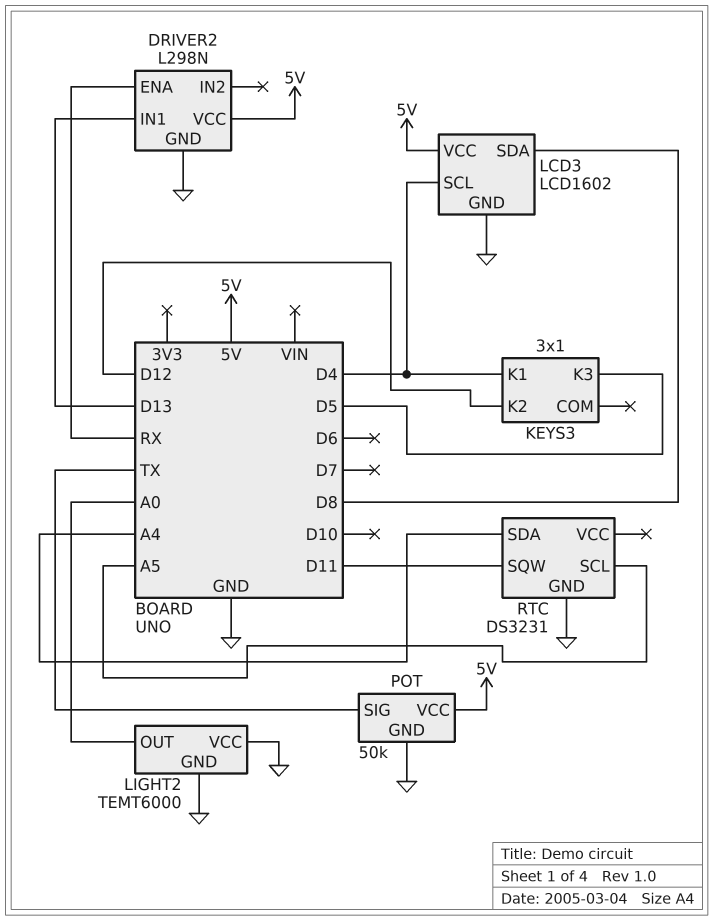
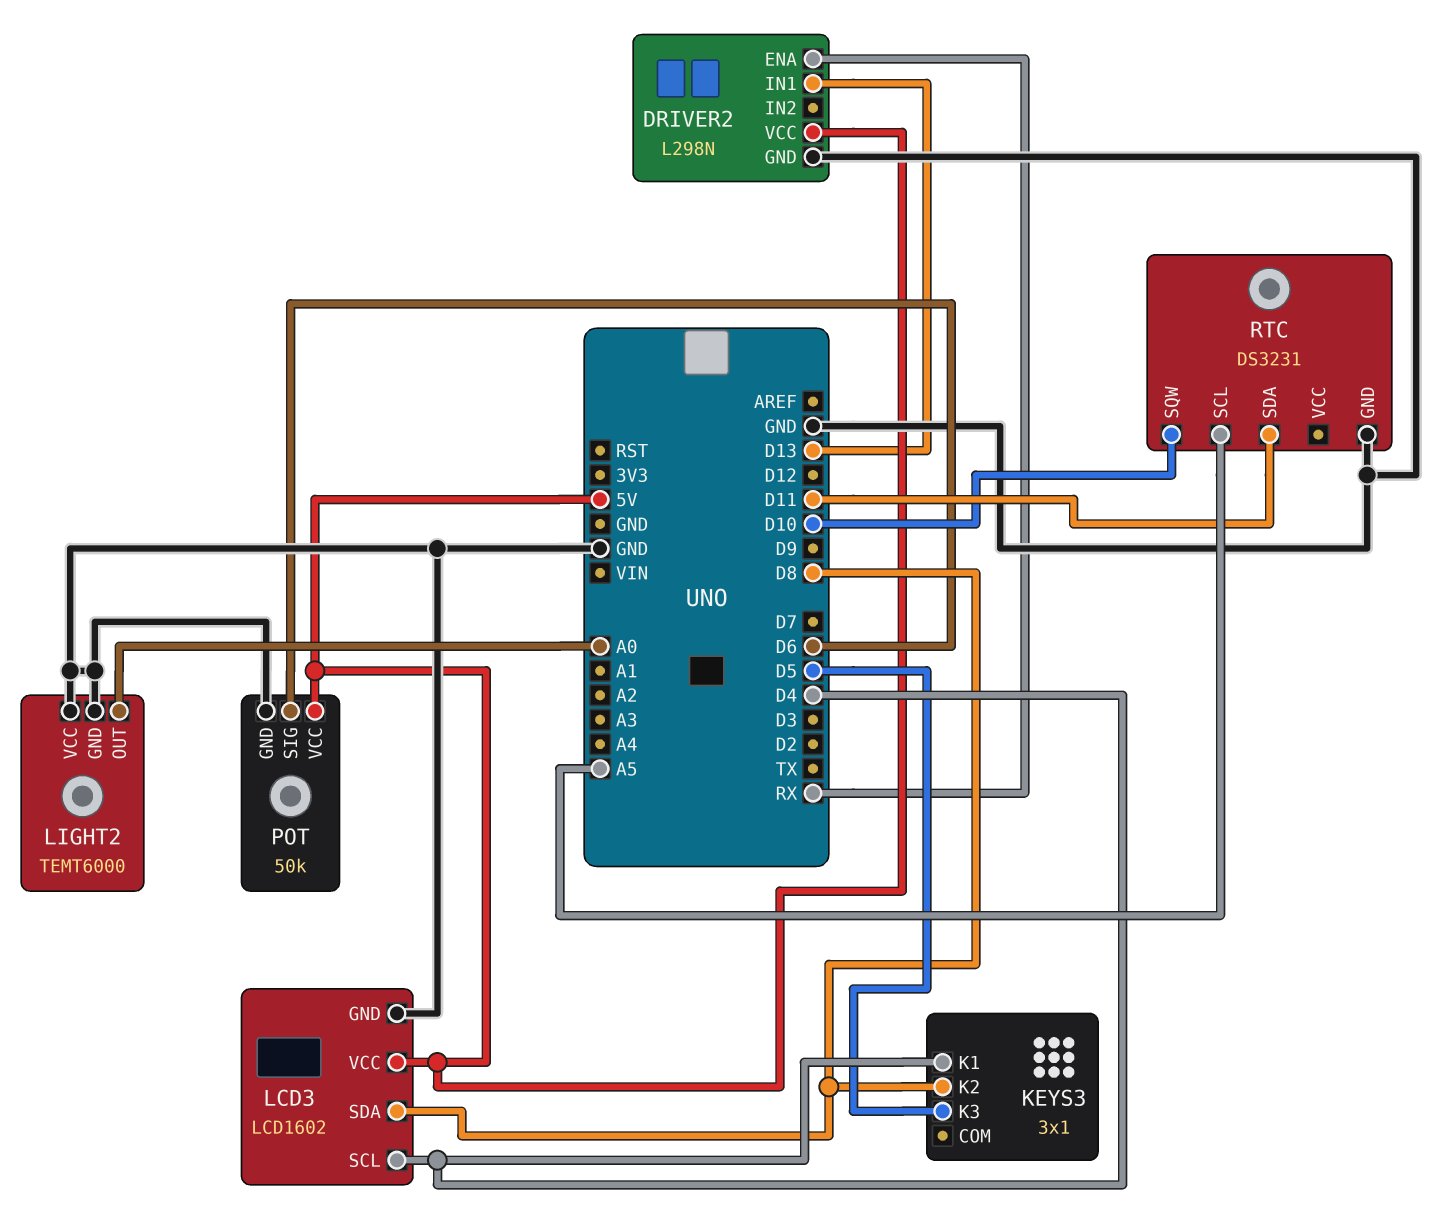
KEYS3 pin K2: D12 -> D8
POT pin SIG: TX -> D6
RTC pin SDA: A4 -> D11
RTC pin SQW: D11 -> D10

